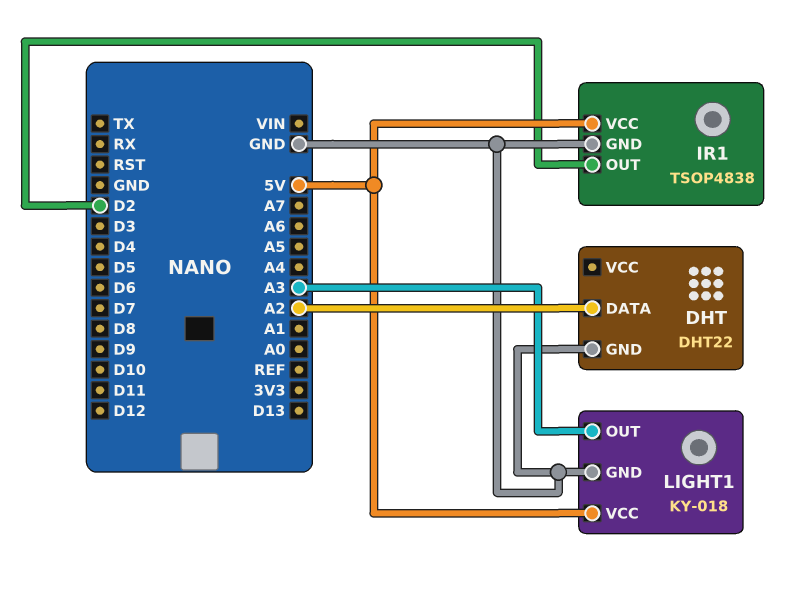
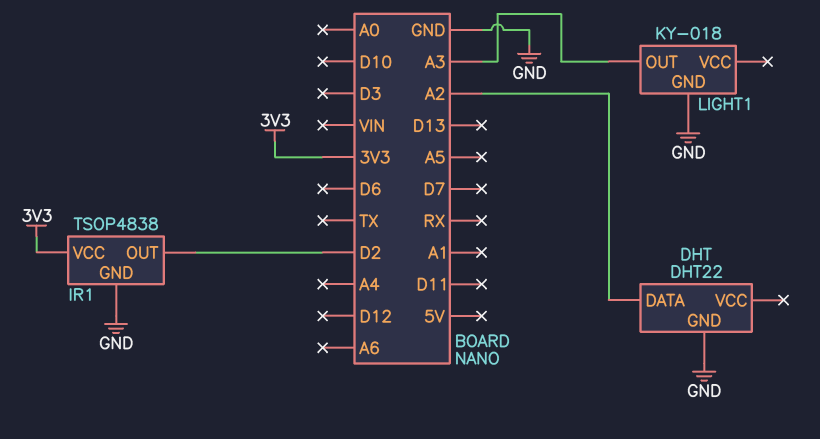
IR1 pin VCC: 5V -> 3V3
LIGHT1 pin VCC: 5V -> none

